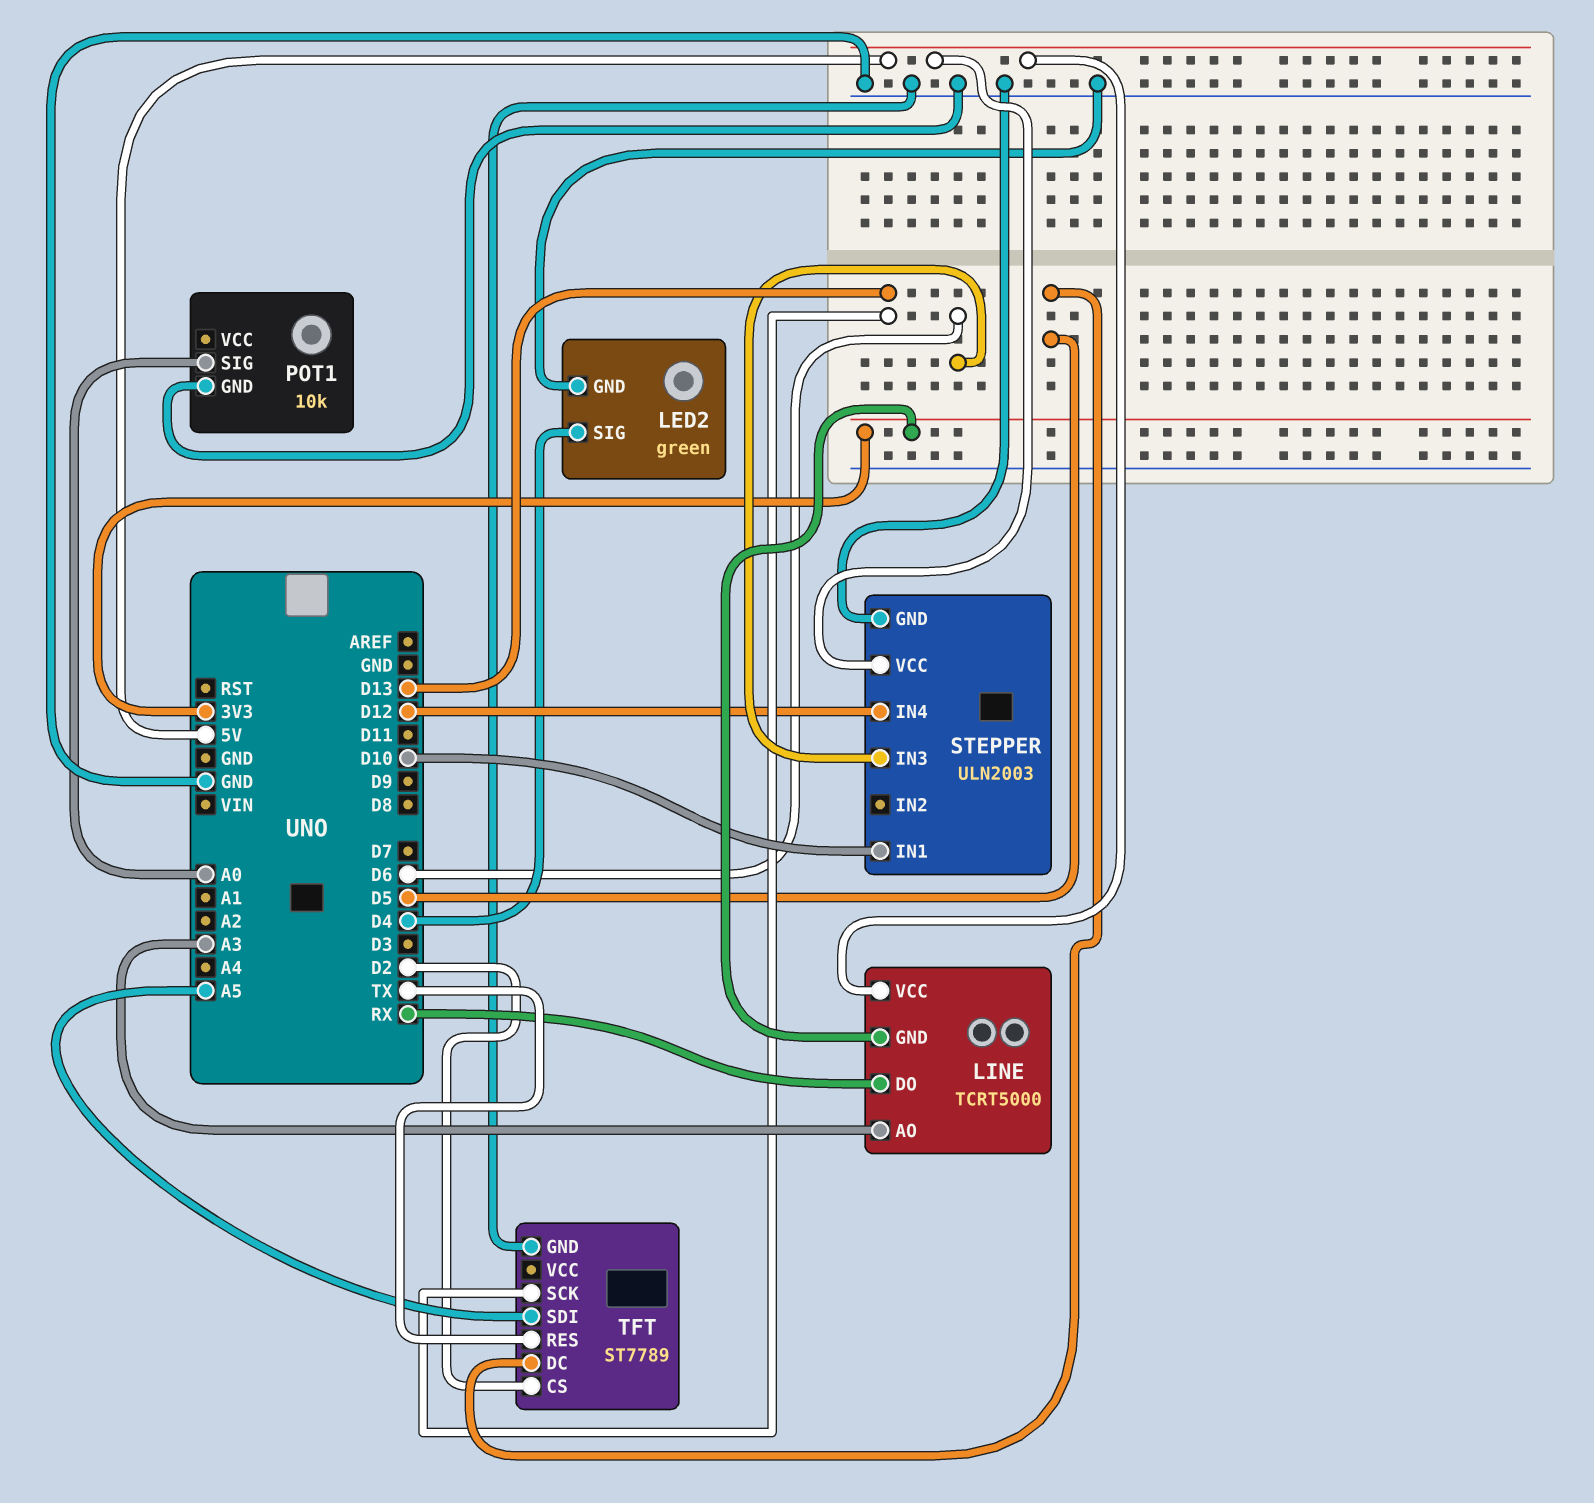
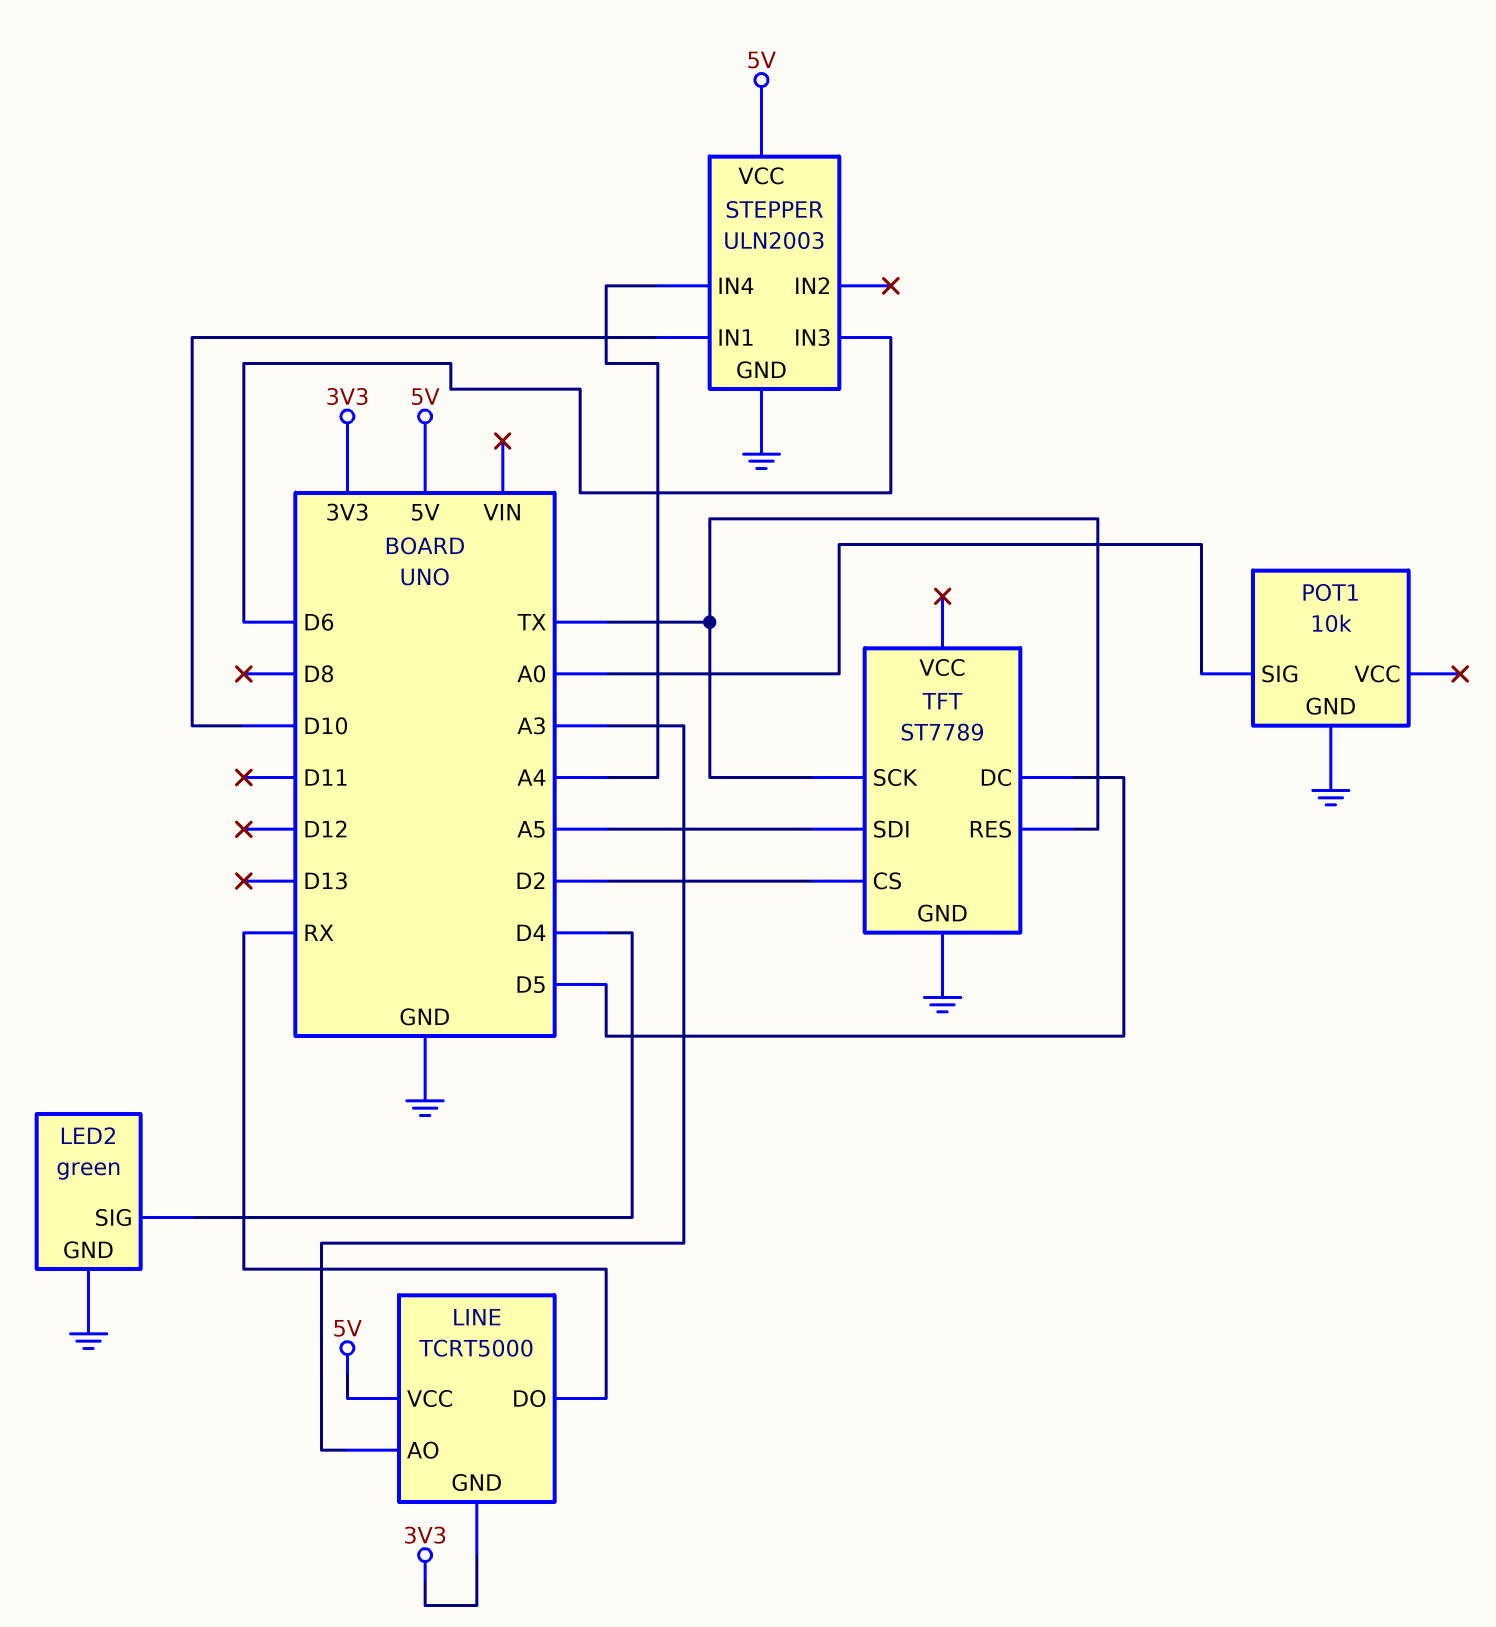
STEPPER pin IN4: D12 -> A4
TFT pin SCK: D13 -> TX

